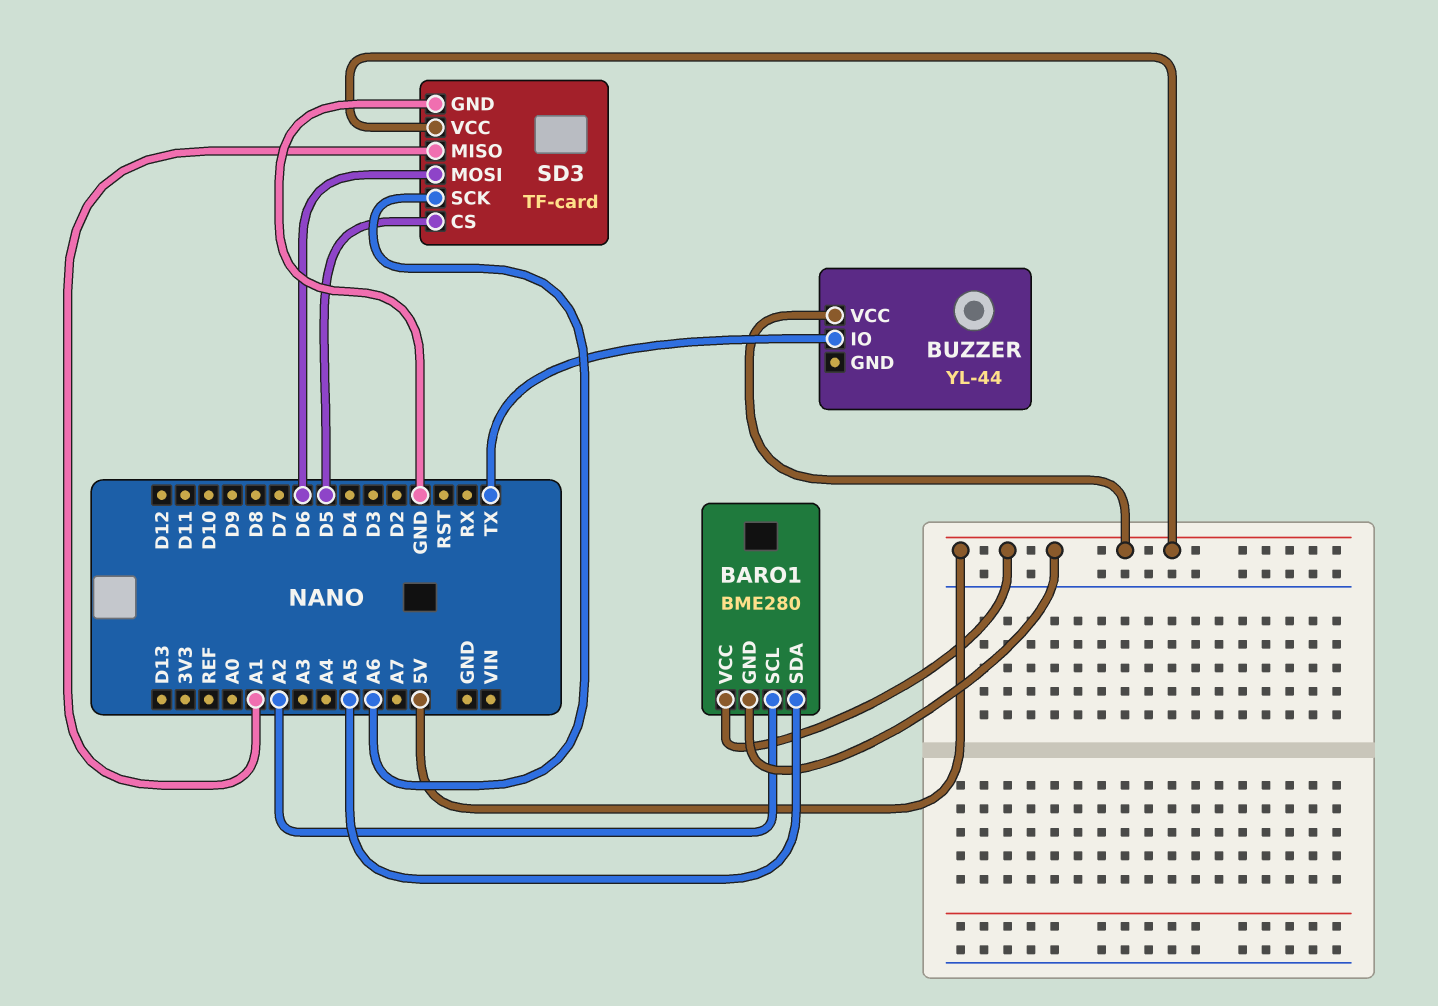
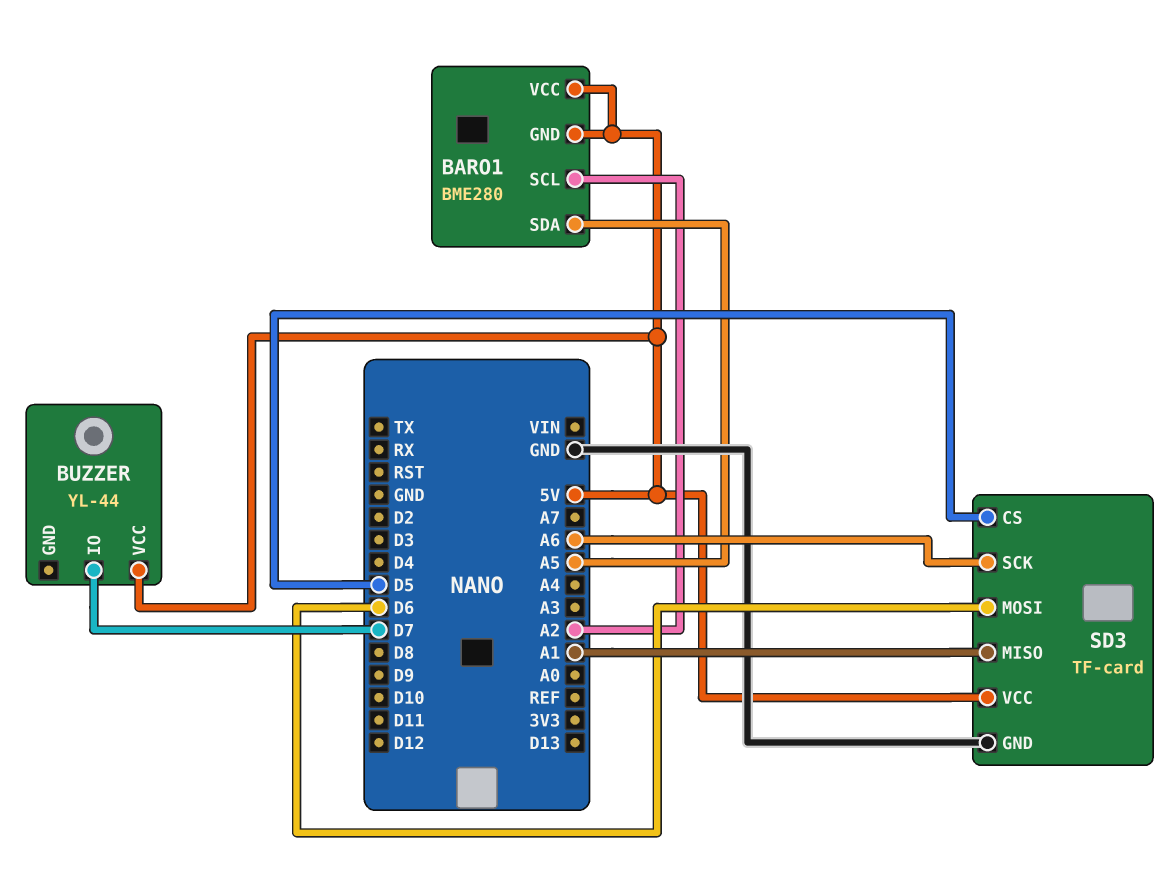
BUZZER pin IO: TX -> D7

